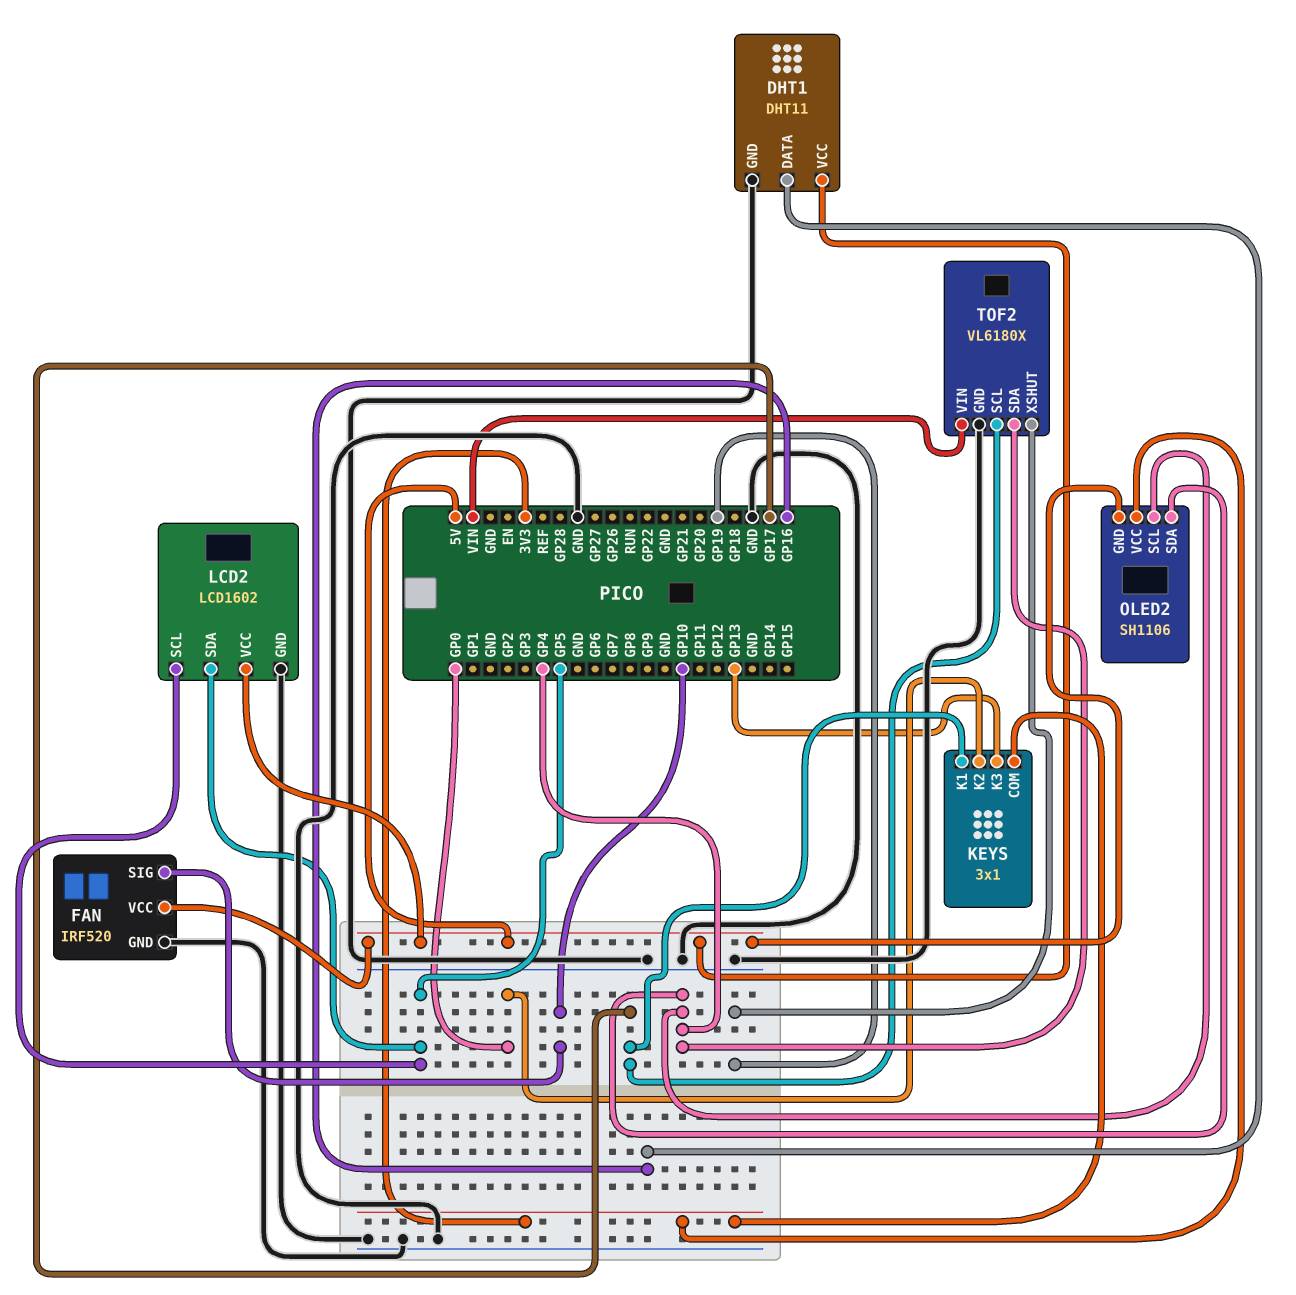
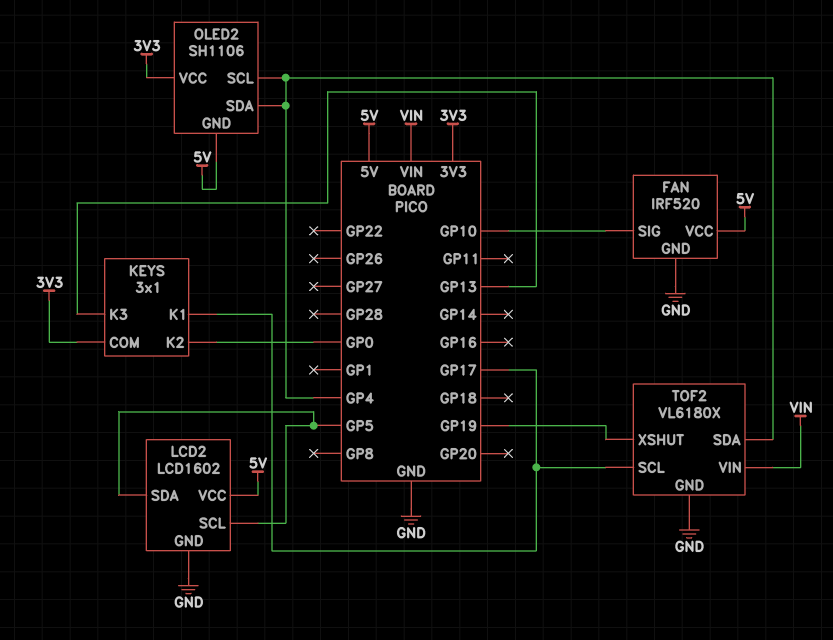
DHT1: DHT11 -> none
DHT1 pin DATA: GP16 -> none
DHT1 pin GND: GND -> none
DHT1 pin VCC: 5V -> none

